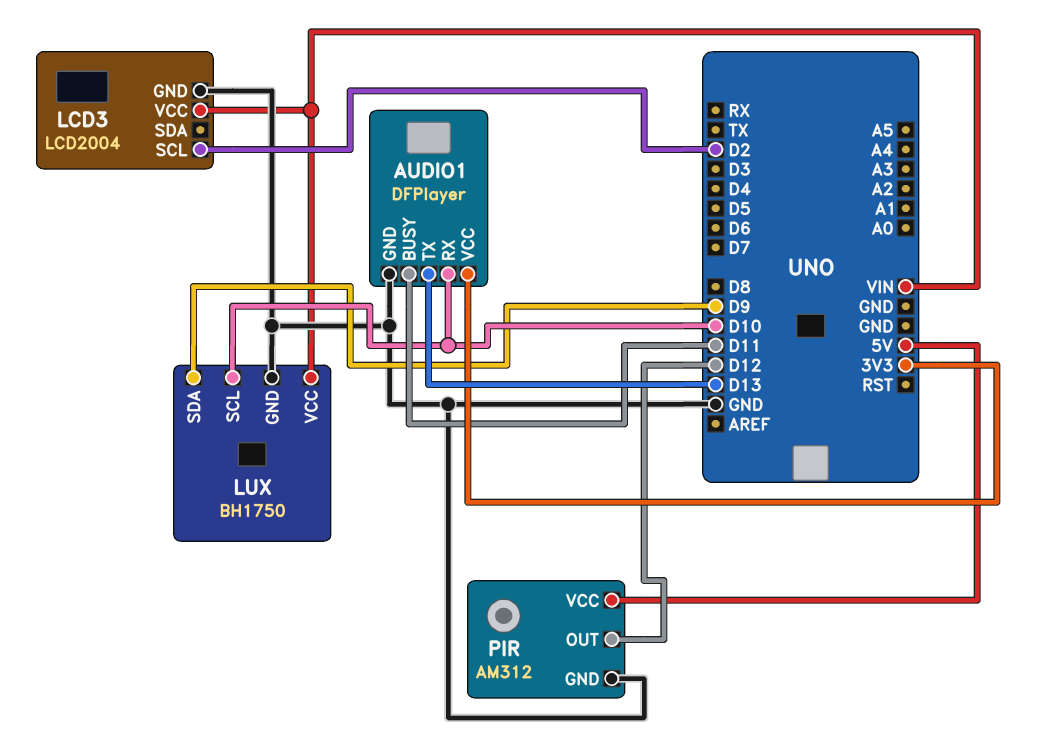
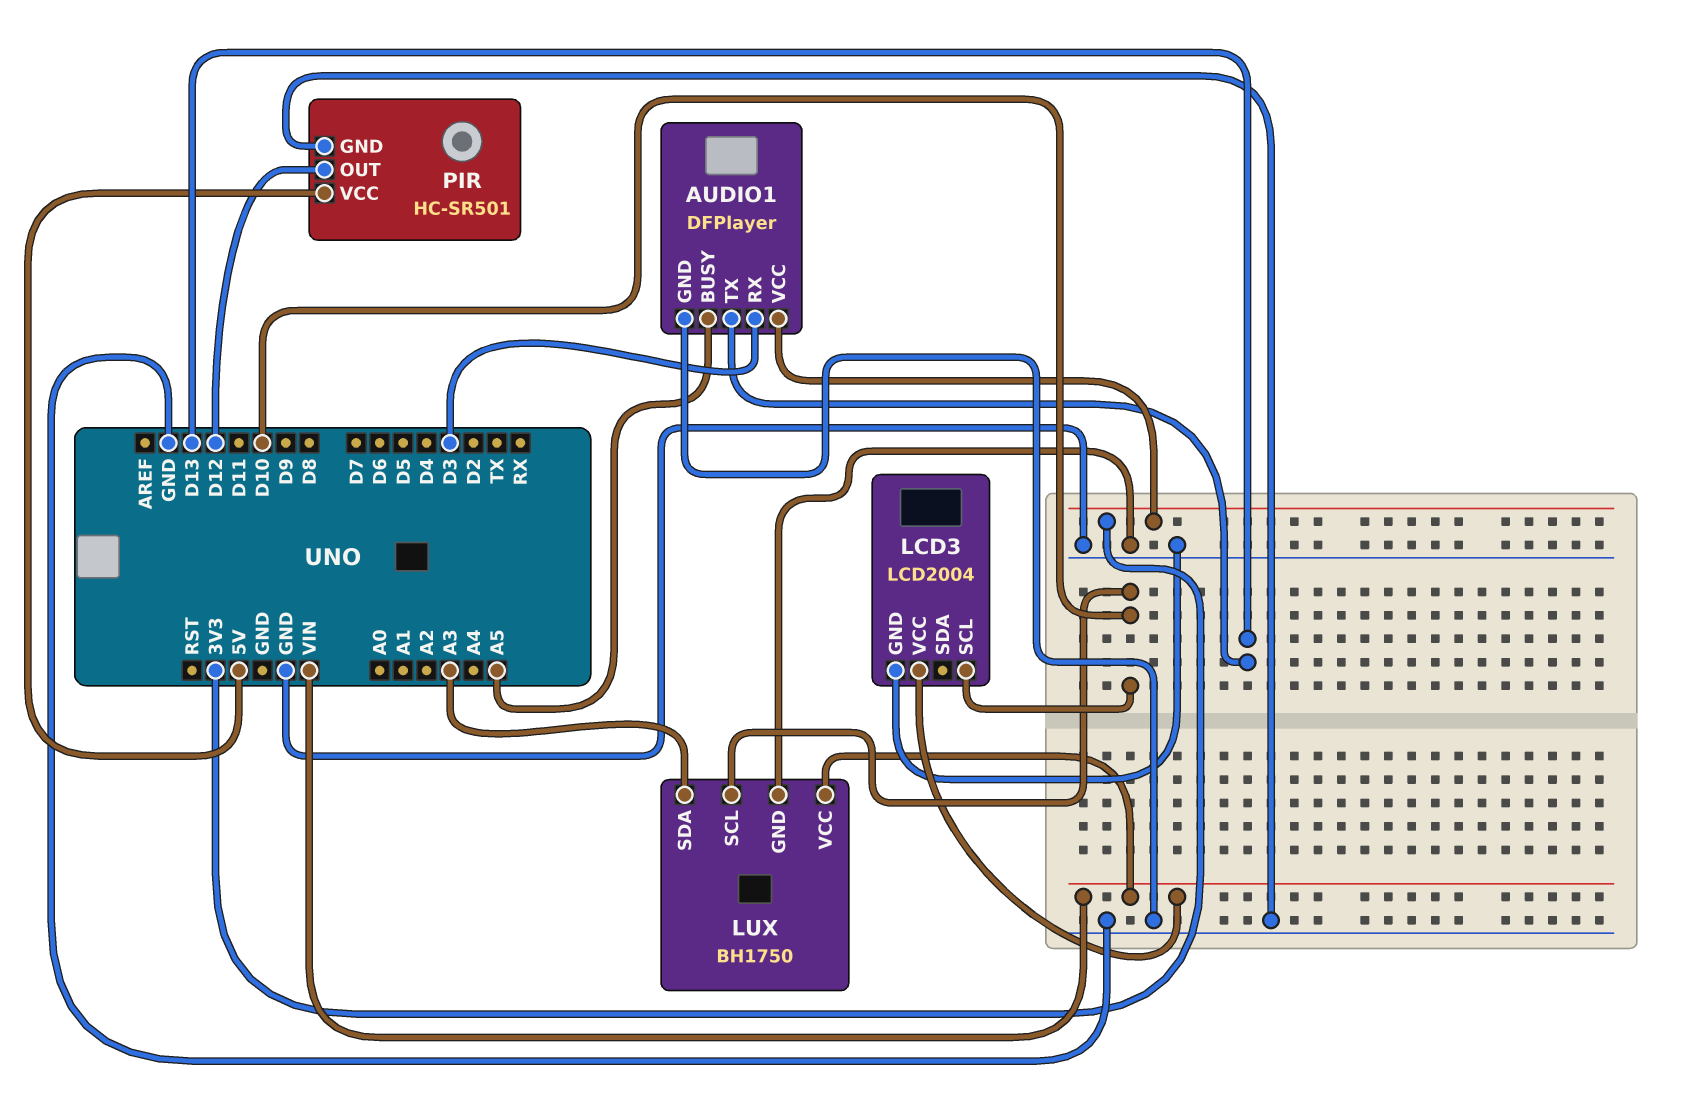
AUDIO1 pin BUSY: D11 -> A5
AUDIO1 pin RX: D10 -> D3
LCD3 pin SCL: D2 -> D10
LUX pin SDA: D9 -> A3
PIR: AM312 -> HC-SR501

